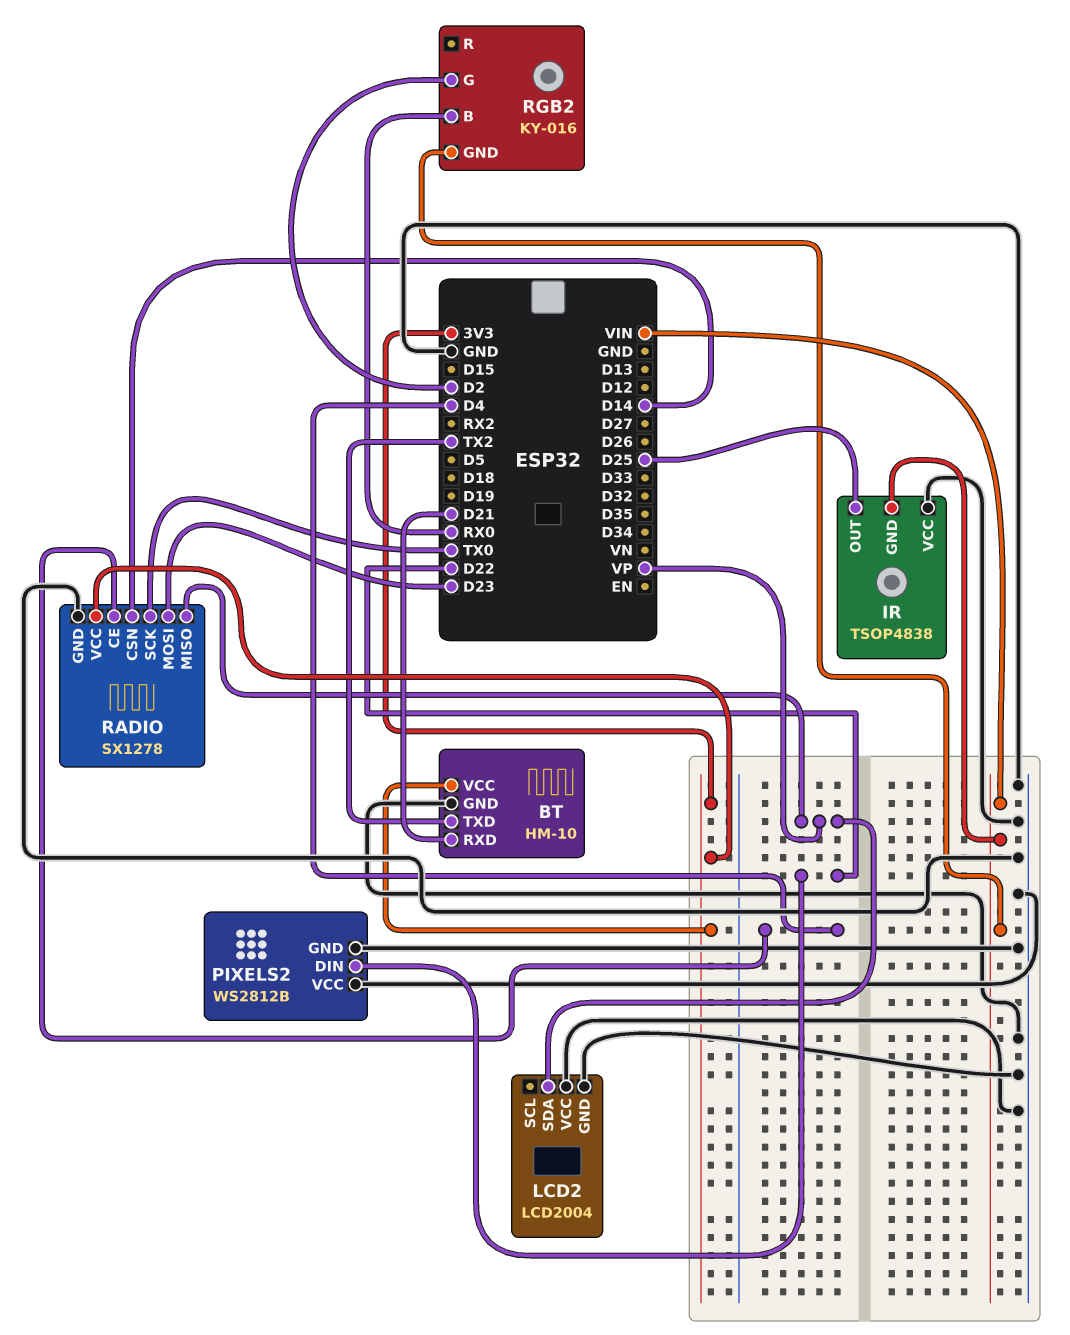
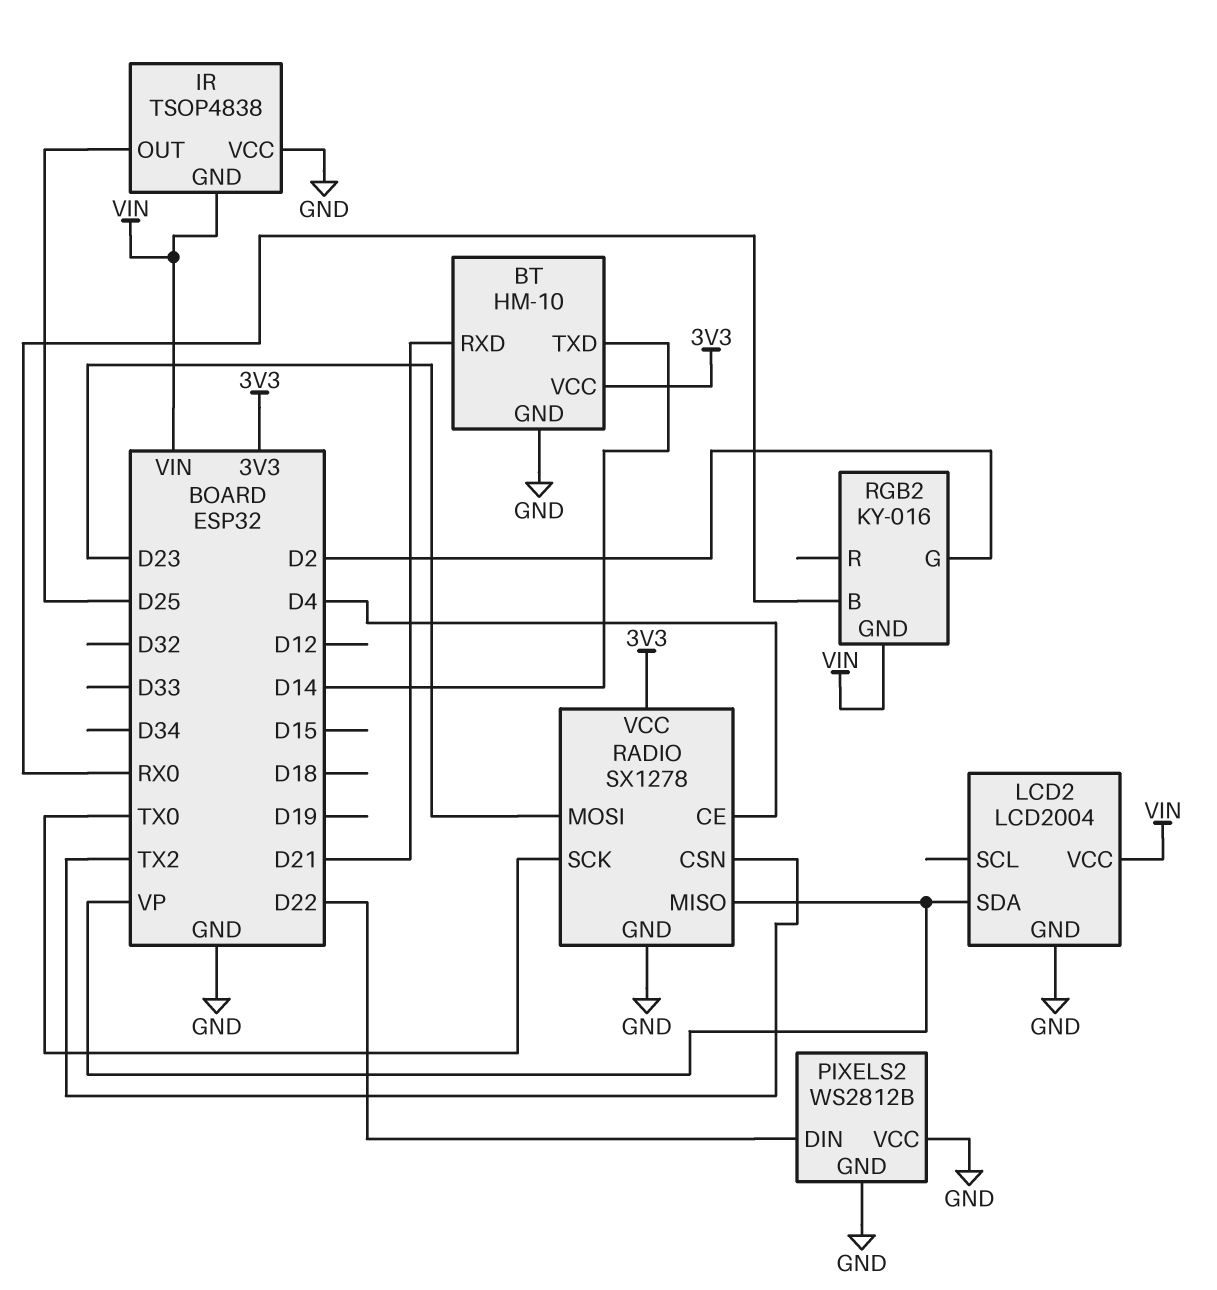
BT pin TXD: TX2 -> D14
LCD2 pin VCC: GND -> VIN
RADIO pin CSN: D14 -> TX2

